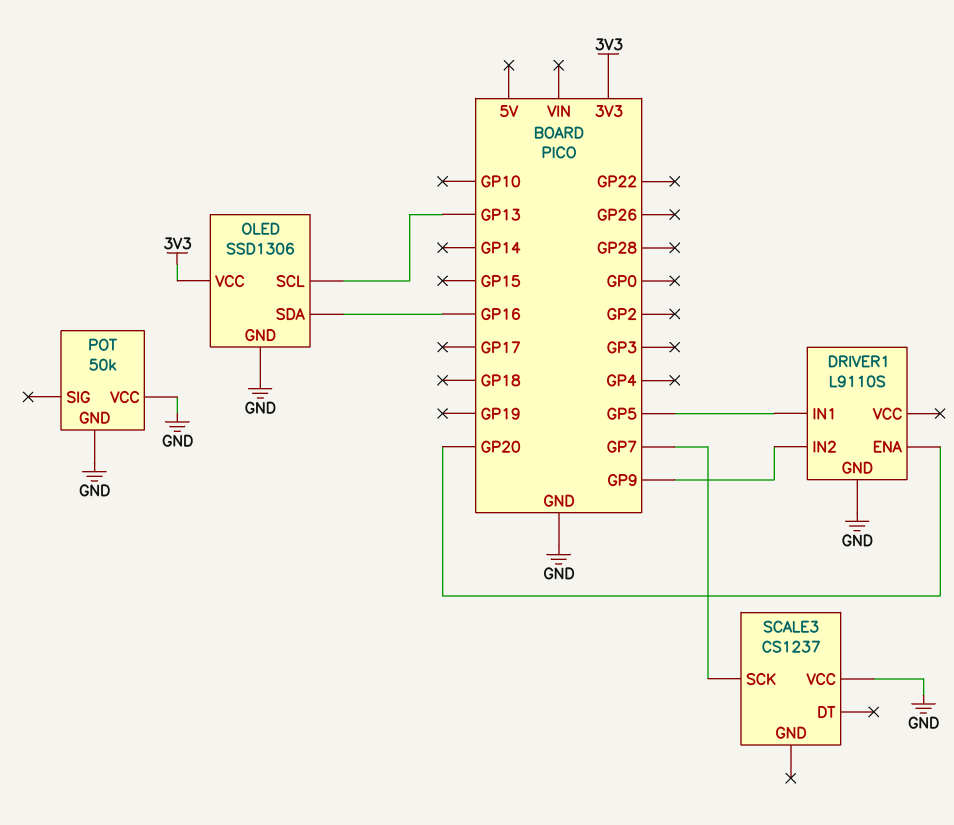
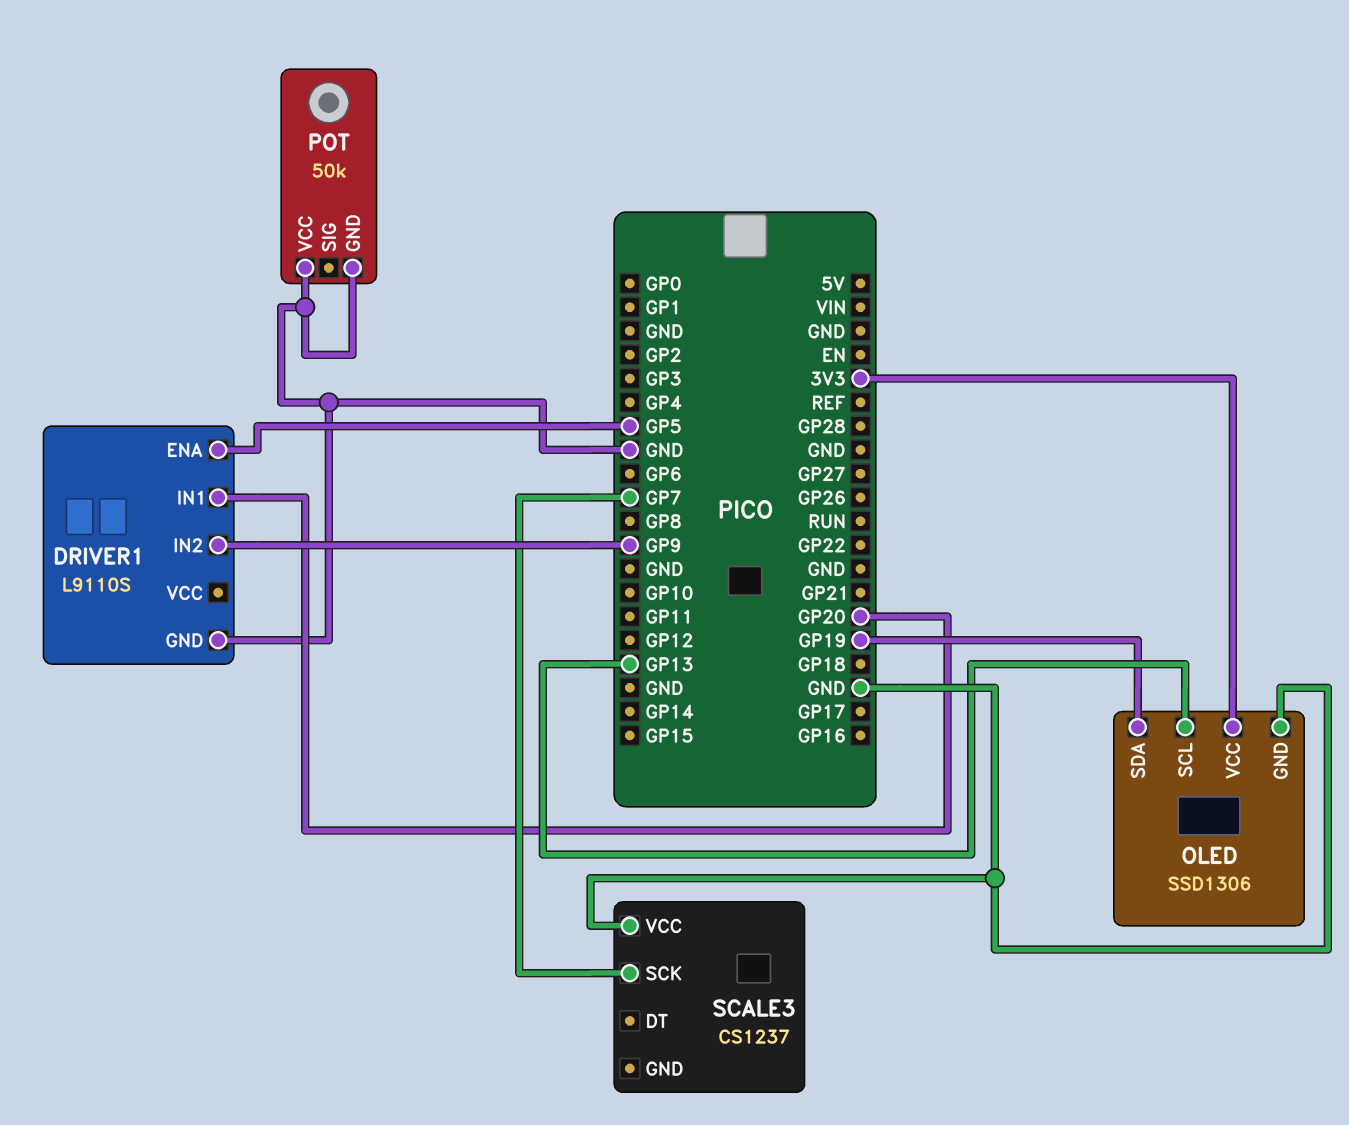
DRIVER1 pin ENA: GP20 -> GP5
DRIVER1 pin IN1: GP5 -> GP20
OLED pin SDA: GP16 -> GP19

